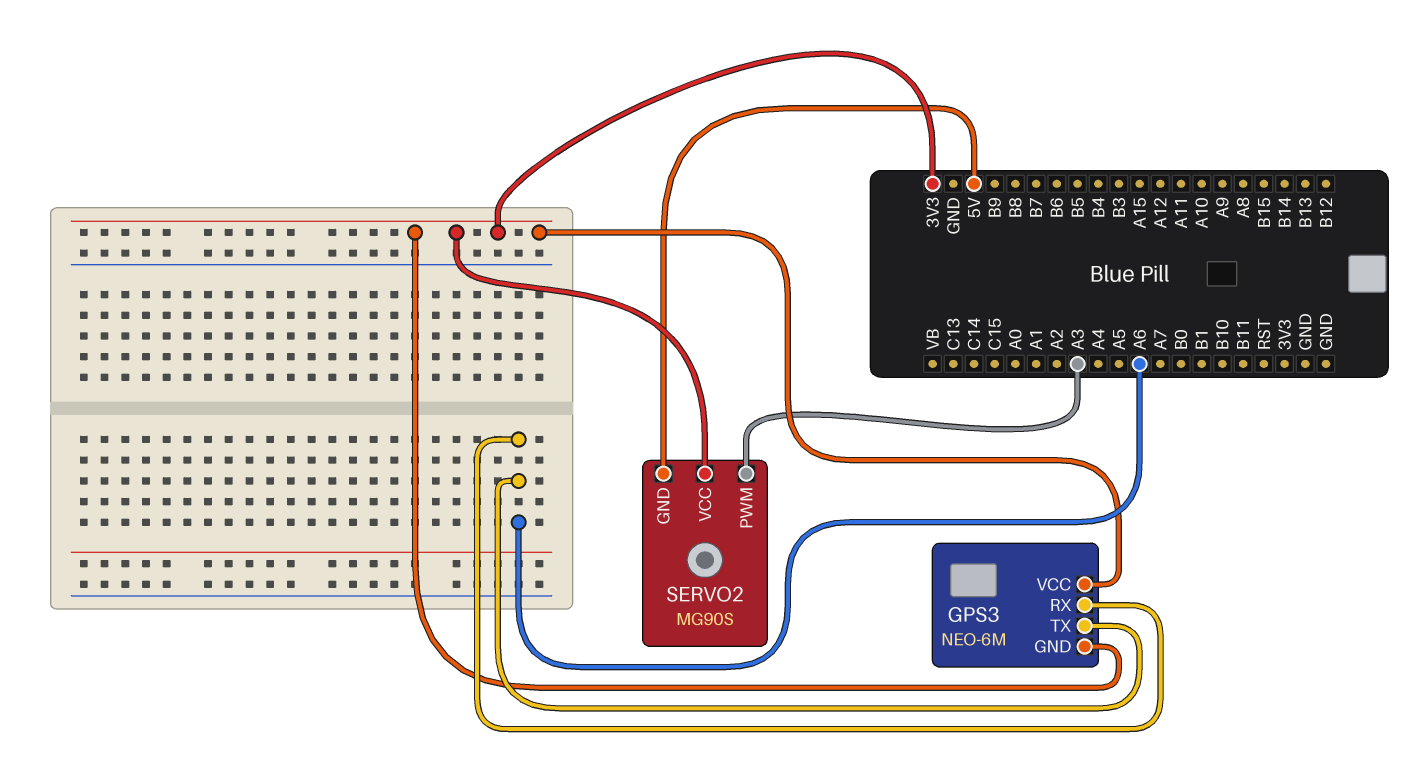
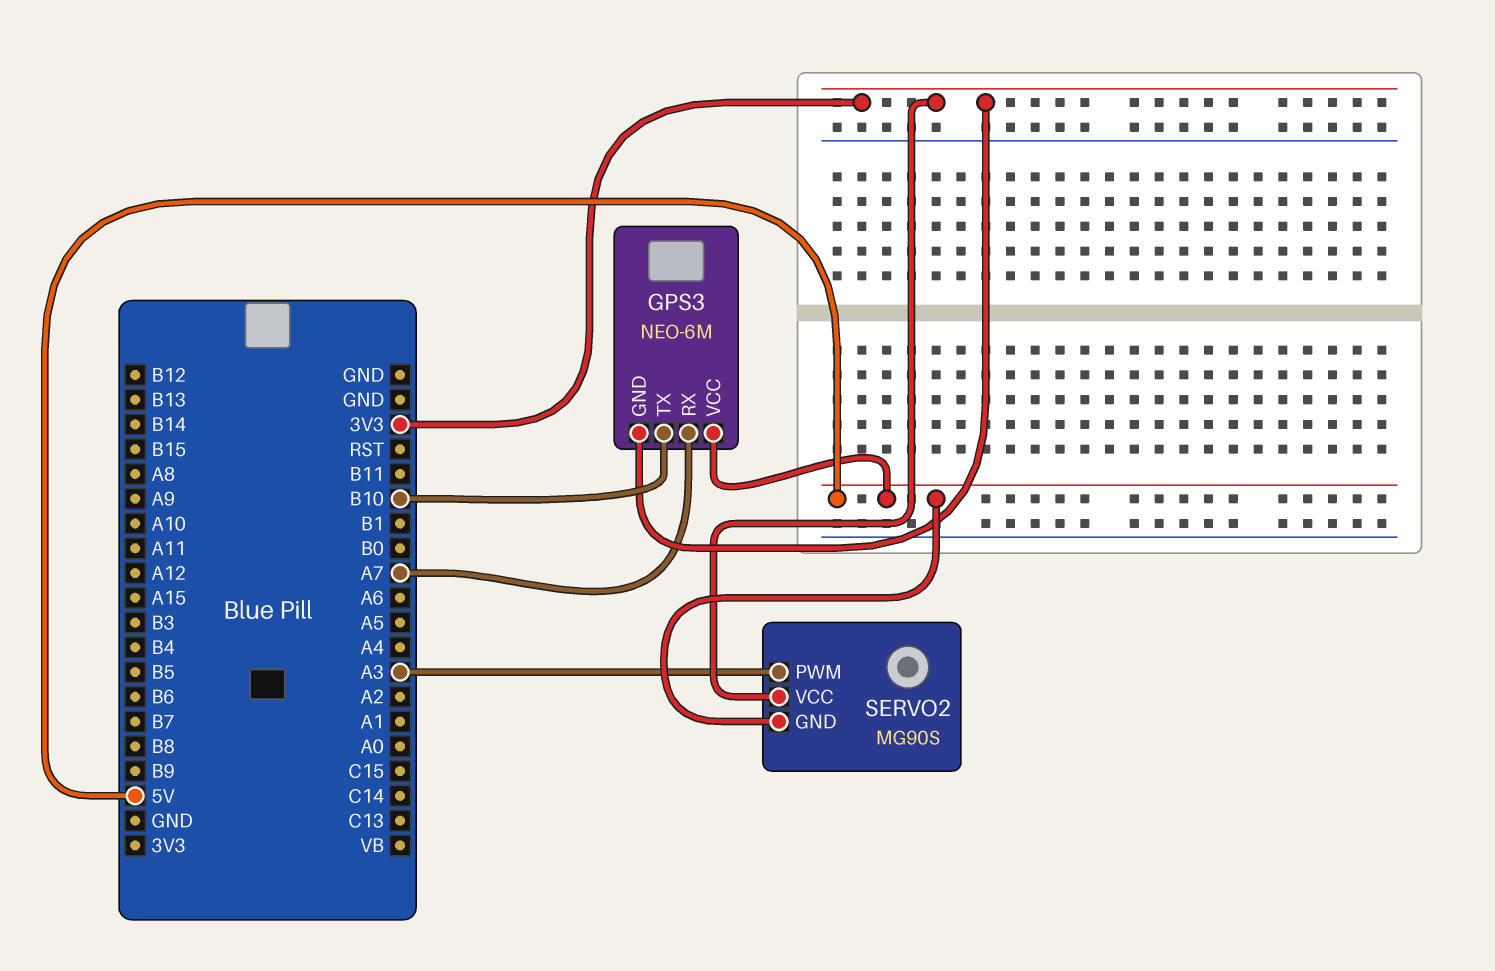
GPS3 pin RX: A6 -> A7
GPS3 pin TX: A6 -> B10
GPS3 pin VCC: 3V3 -> 5V

